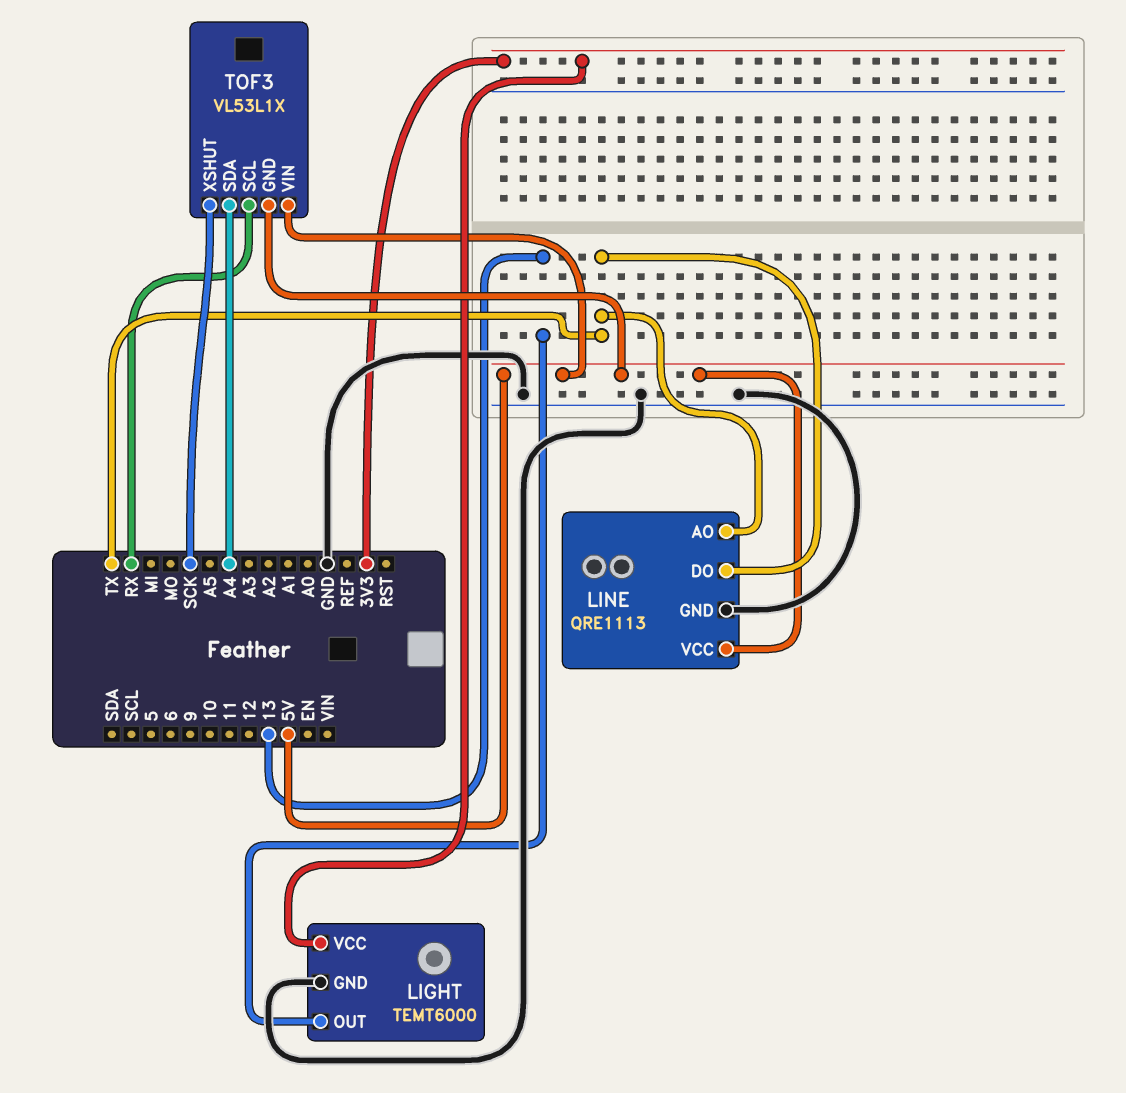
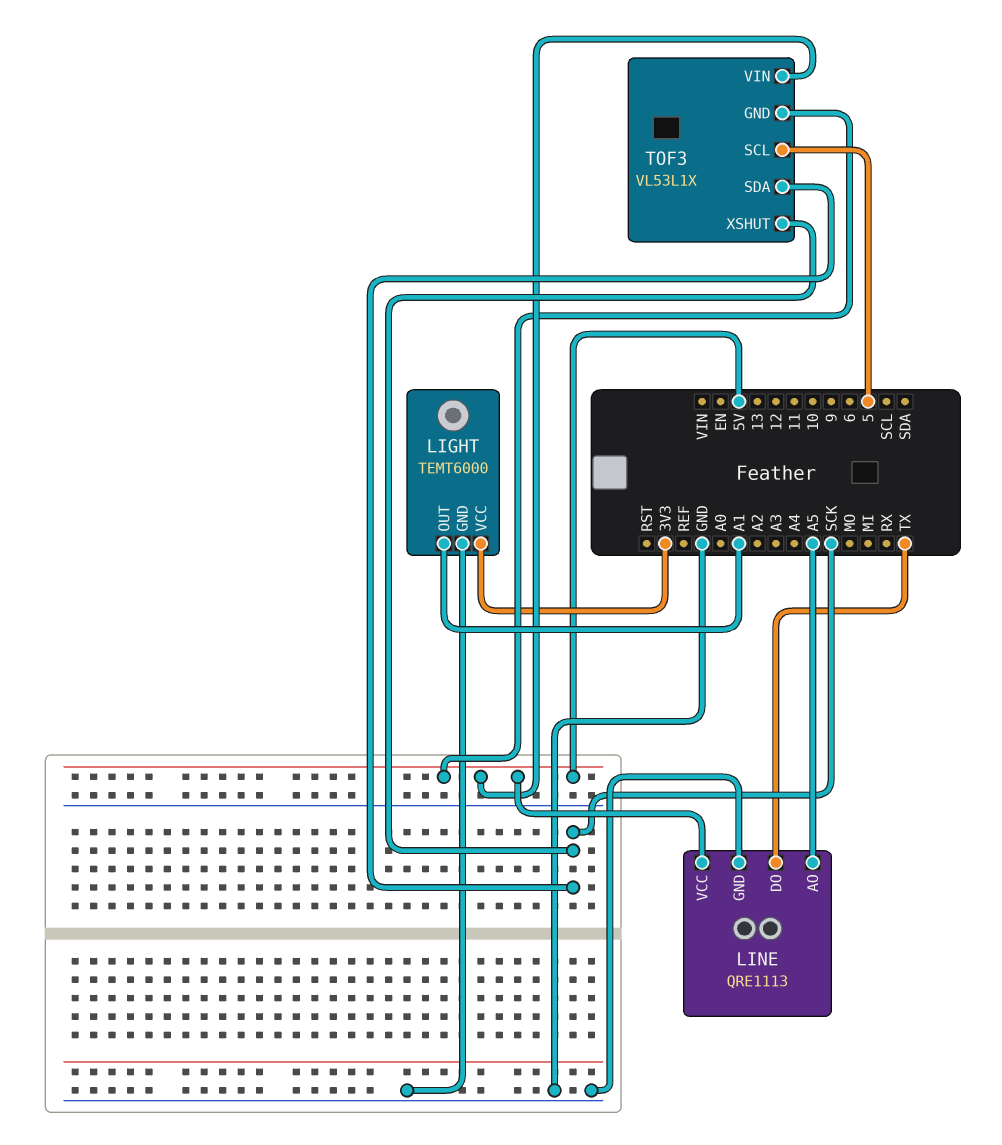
LIGHT pin OUT: 13 -> A1
LINE pin AO: TX -> A5
TOF3 pin SCL: RX -> 5
TOF3 pin SDA: A4 -> SCK

